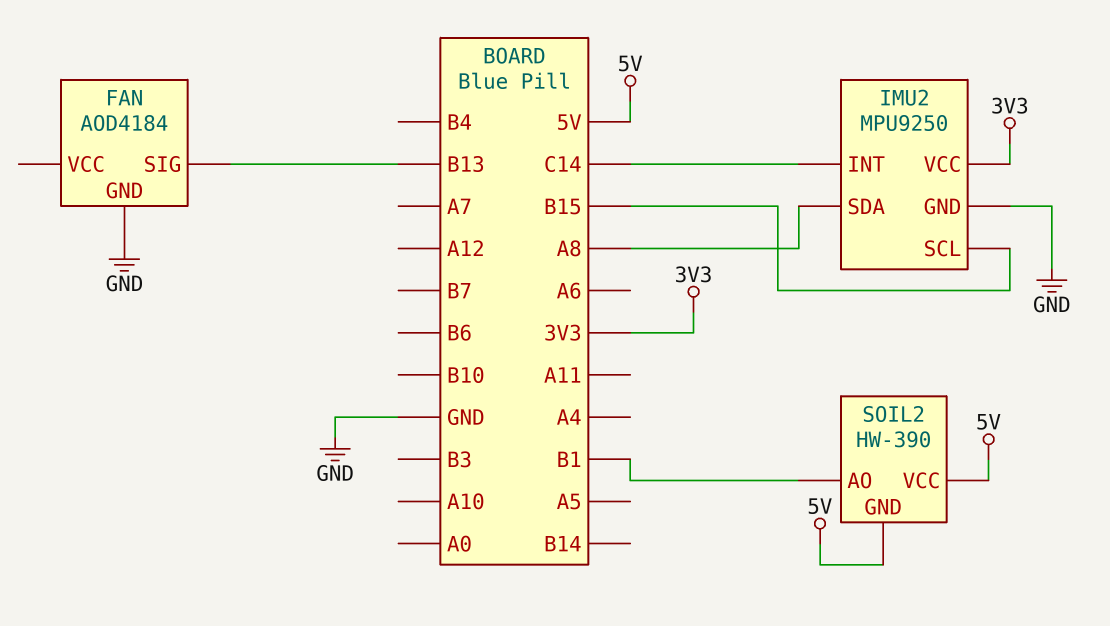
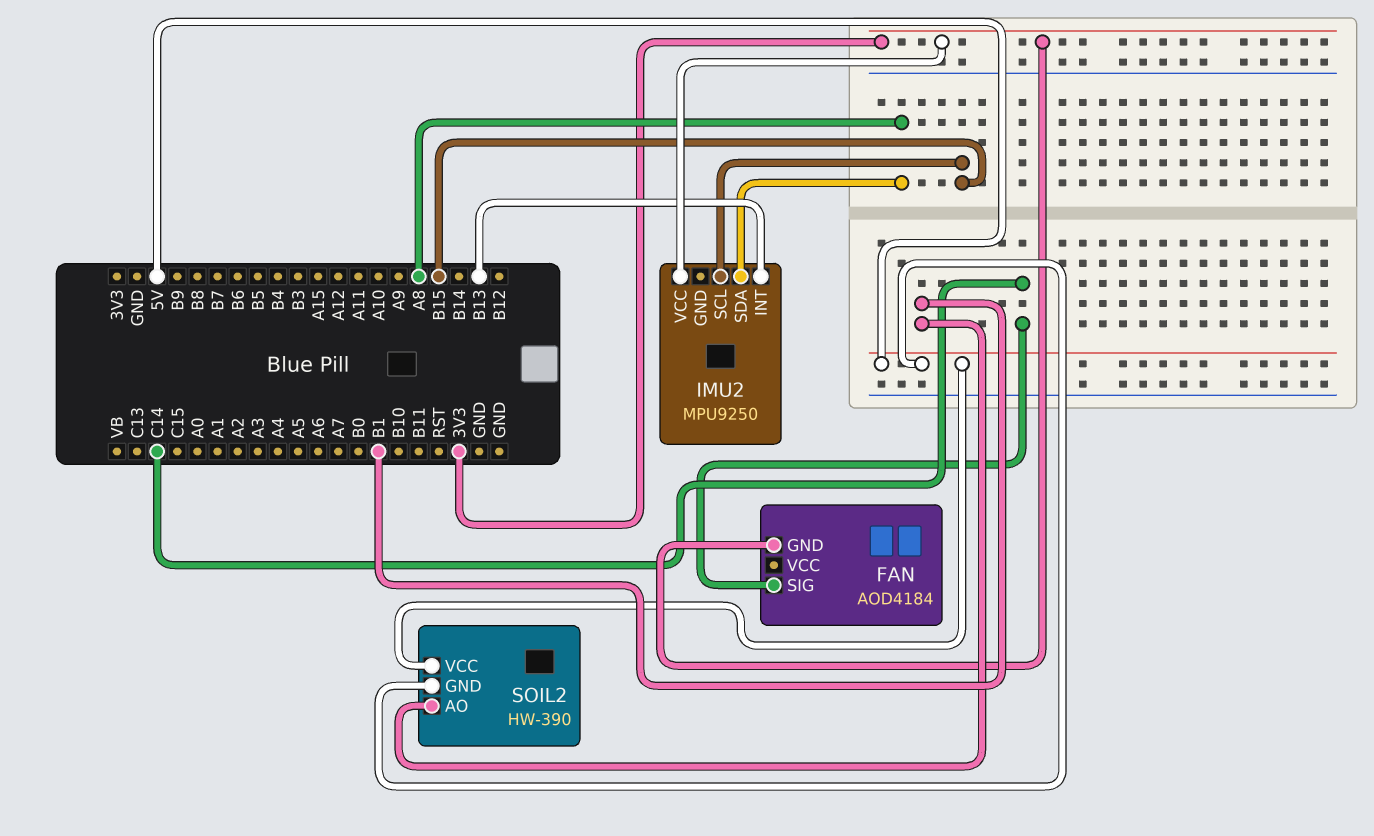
FAN pin GND: GND -> 3V3
FAN pin SIG: B13 -> C14
IMU2 pin GND: GND -> none
IMU2 pin INT: C14 -> B13

